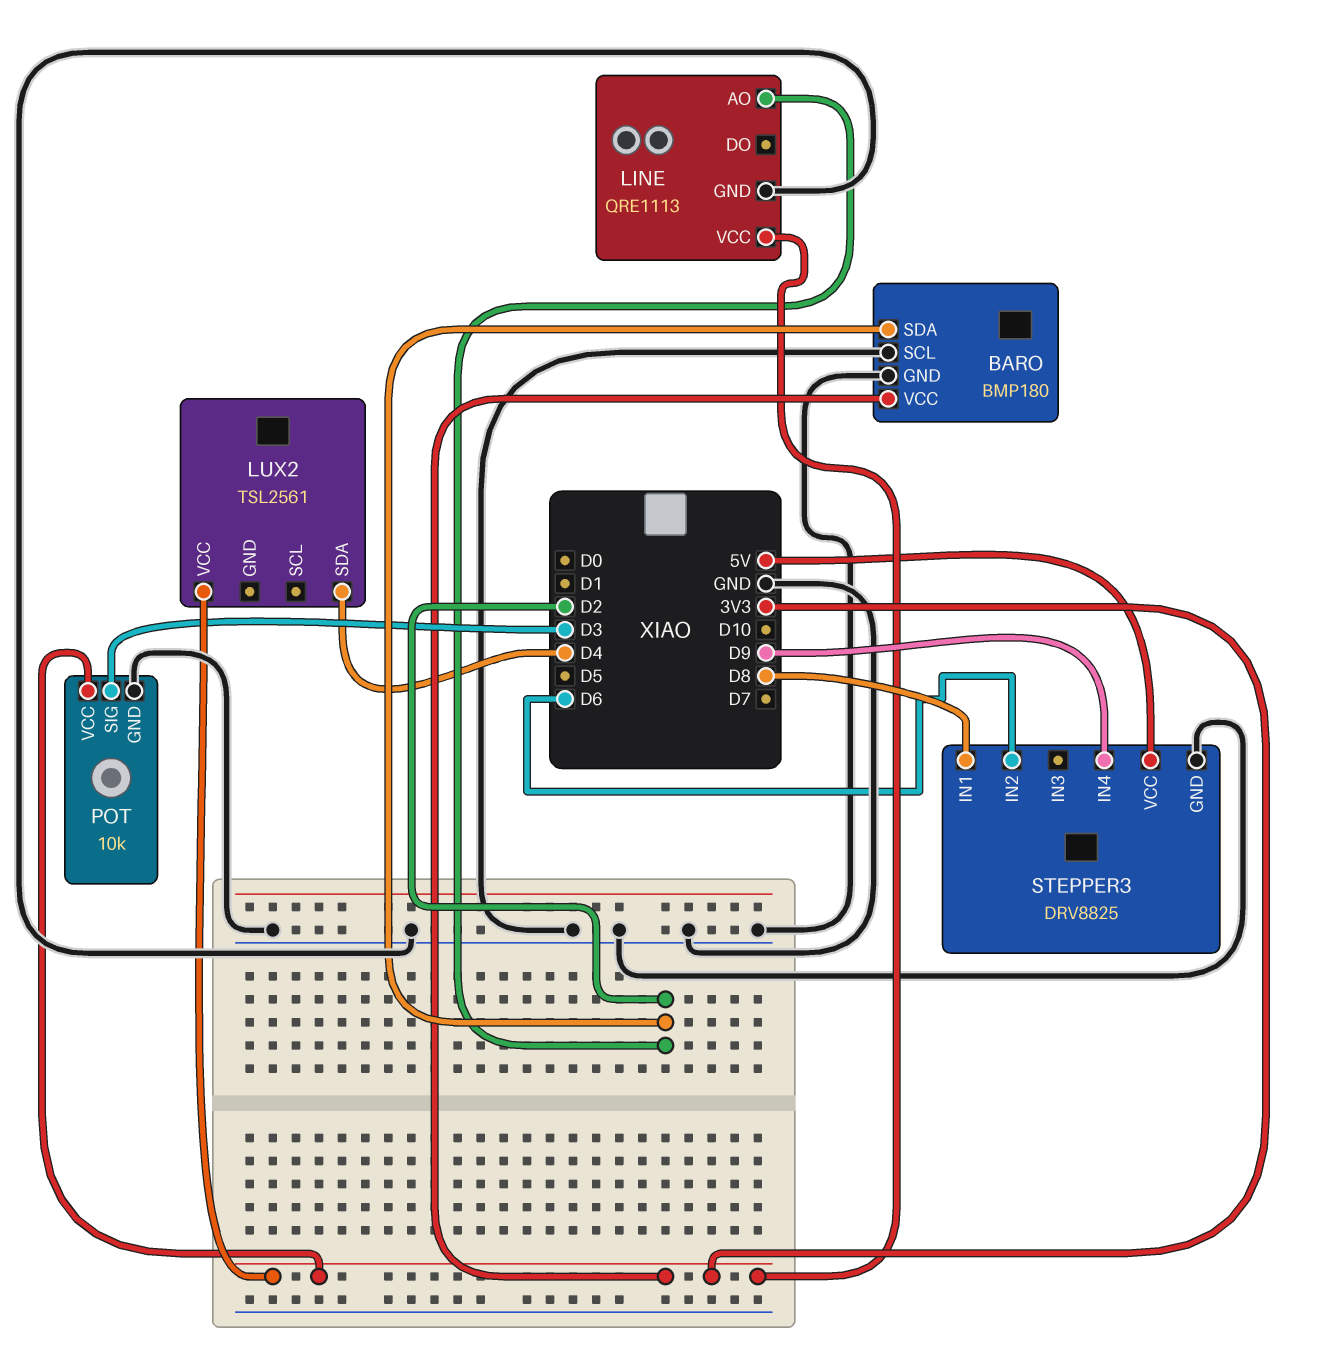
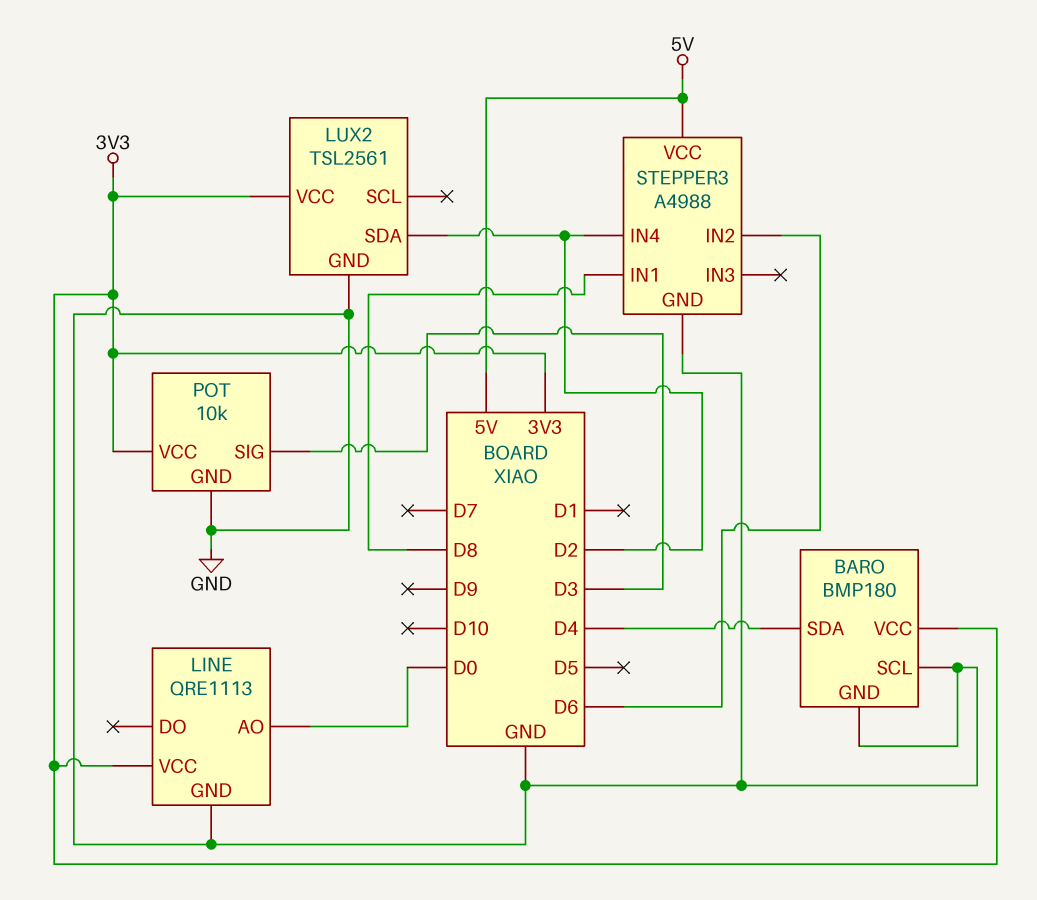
BARO pin SDA: D2 -> D4
LINE pin AO: D2 -> D0
LUX2 pin GND: none -> GND
LUX2 pin SDA: D4 -> D2
STEPPER3: DRV8825 -> A4988
STEPPER3 pin IN4: D9 -> D2

